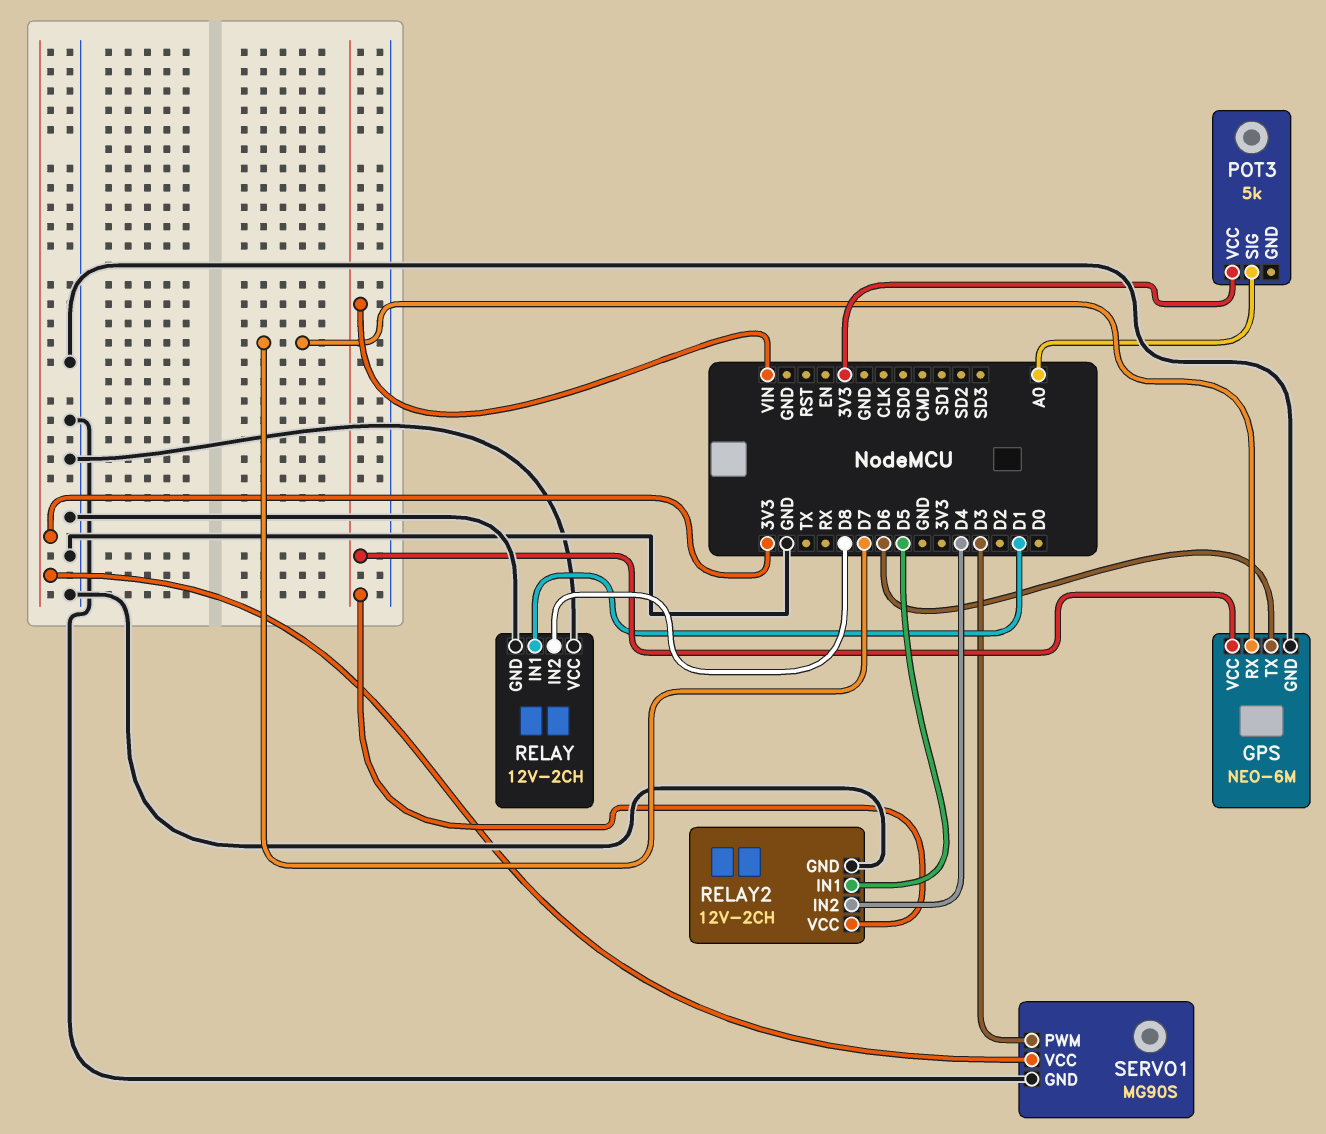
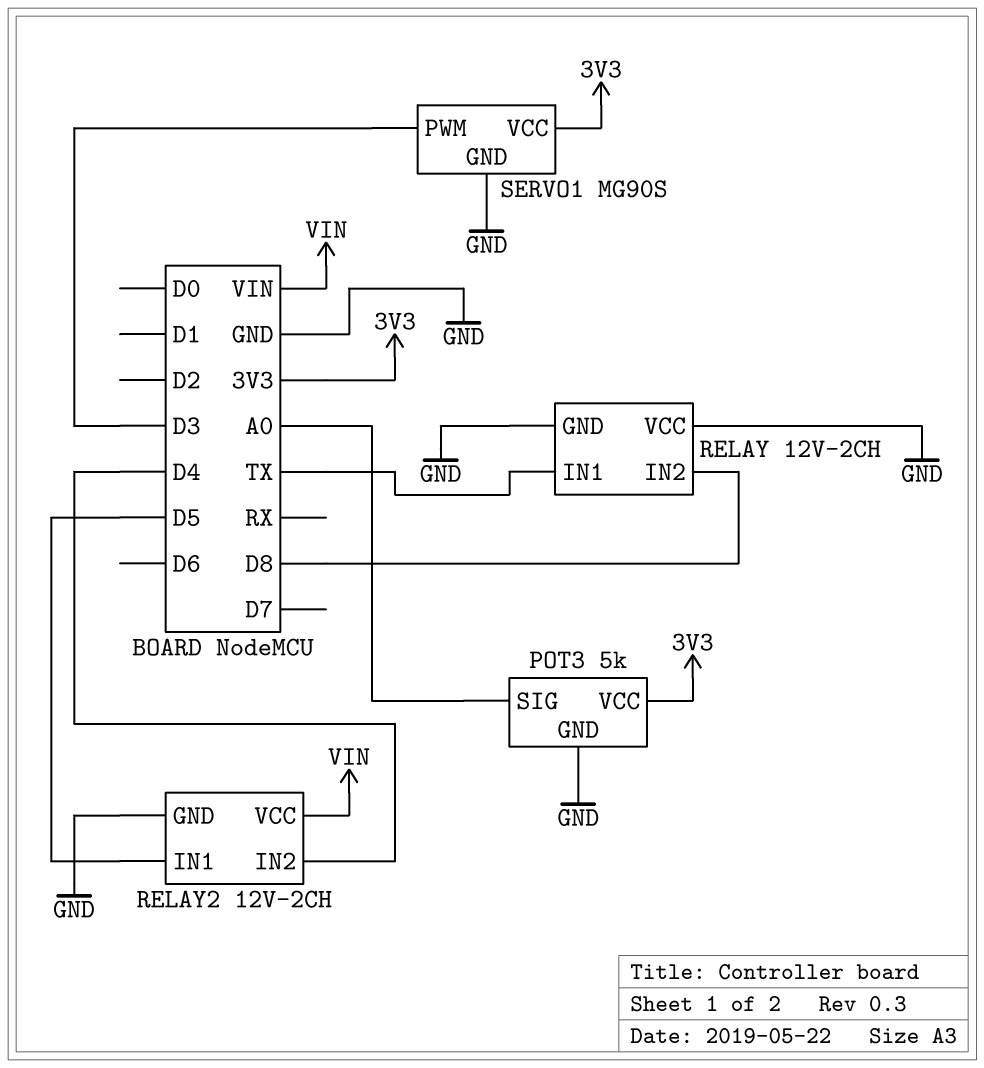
GPS: NEO-6M -> none
GPS pin GND: GND -> none
GPS pin RX: D7 -> none
GPS pin TX: D6 -> none
GPS pin VCC: VIN -> none
POT3 pin GND: none -> GND
RELAY pin IN1: D1 -> TX

